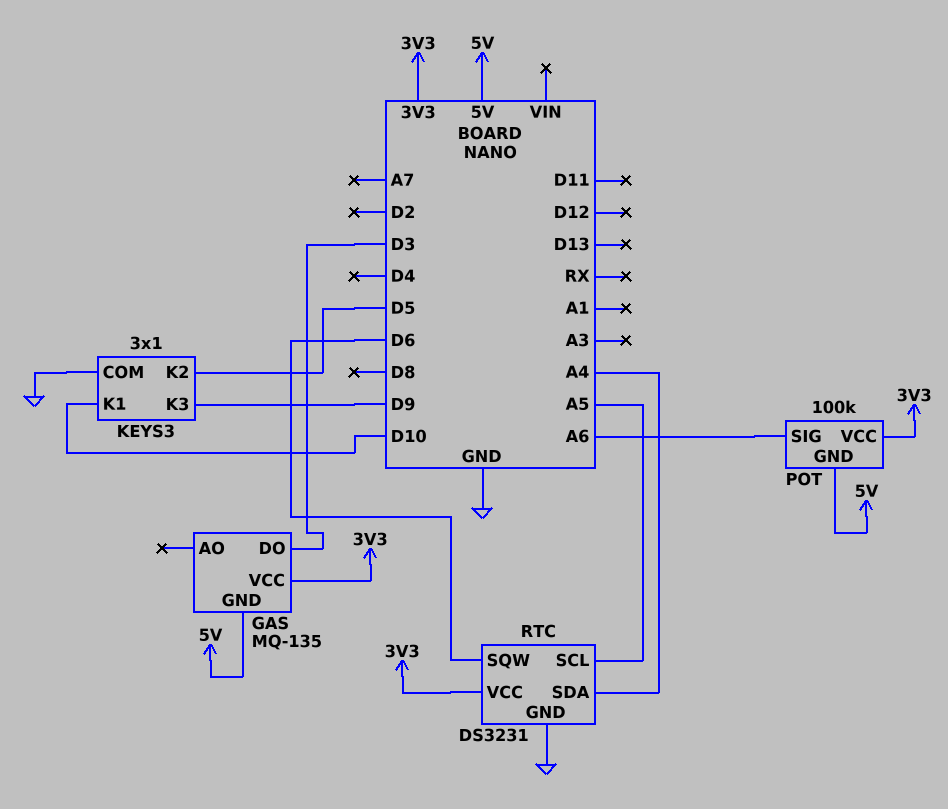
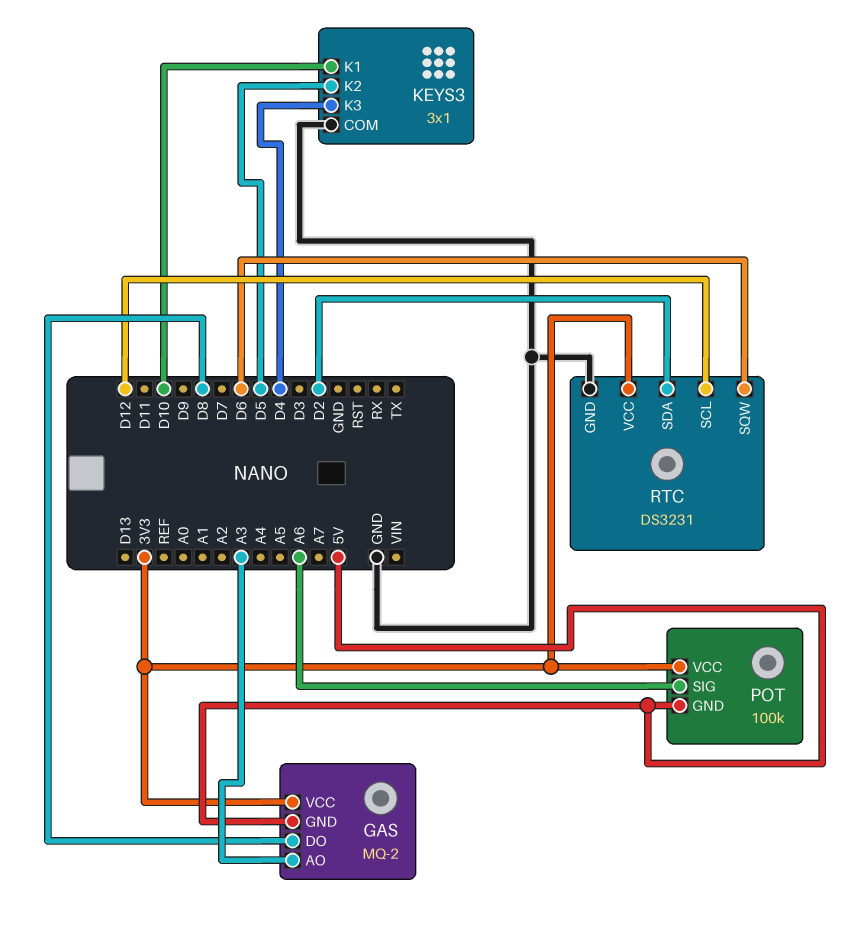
GAS: MQ-135 -> MQ-2
GAS pin AO: none -> A3
GAS pin DO: D3 -> D8
KEYS3 pin K3: D9 -> D4
RTC pin SCL: A5 -> D12
RTC pin SDA: A4 -> D2

